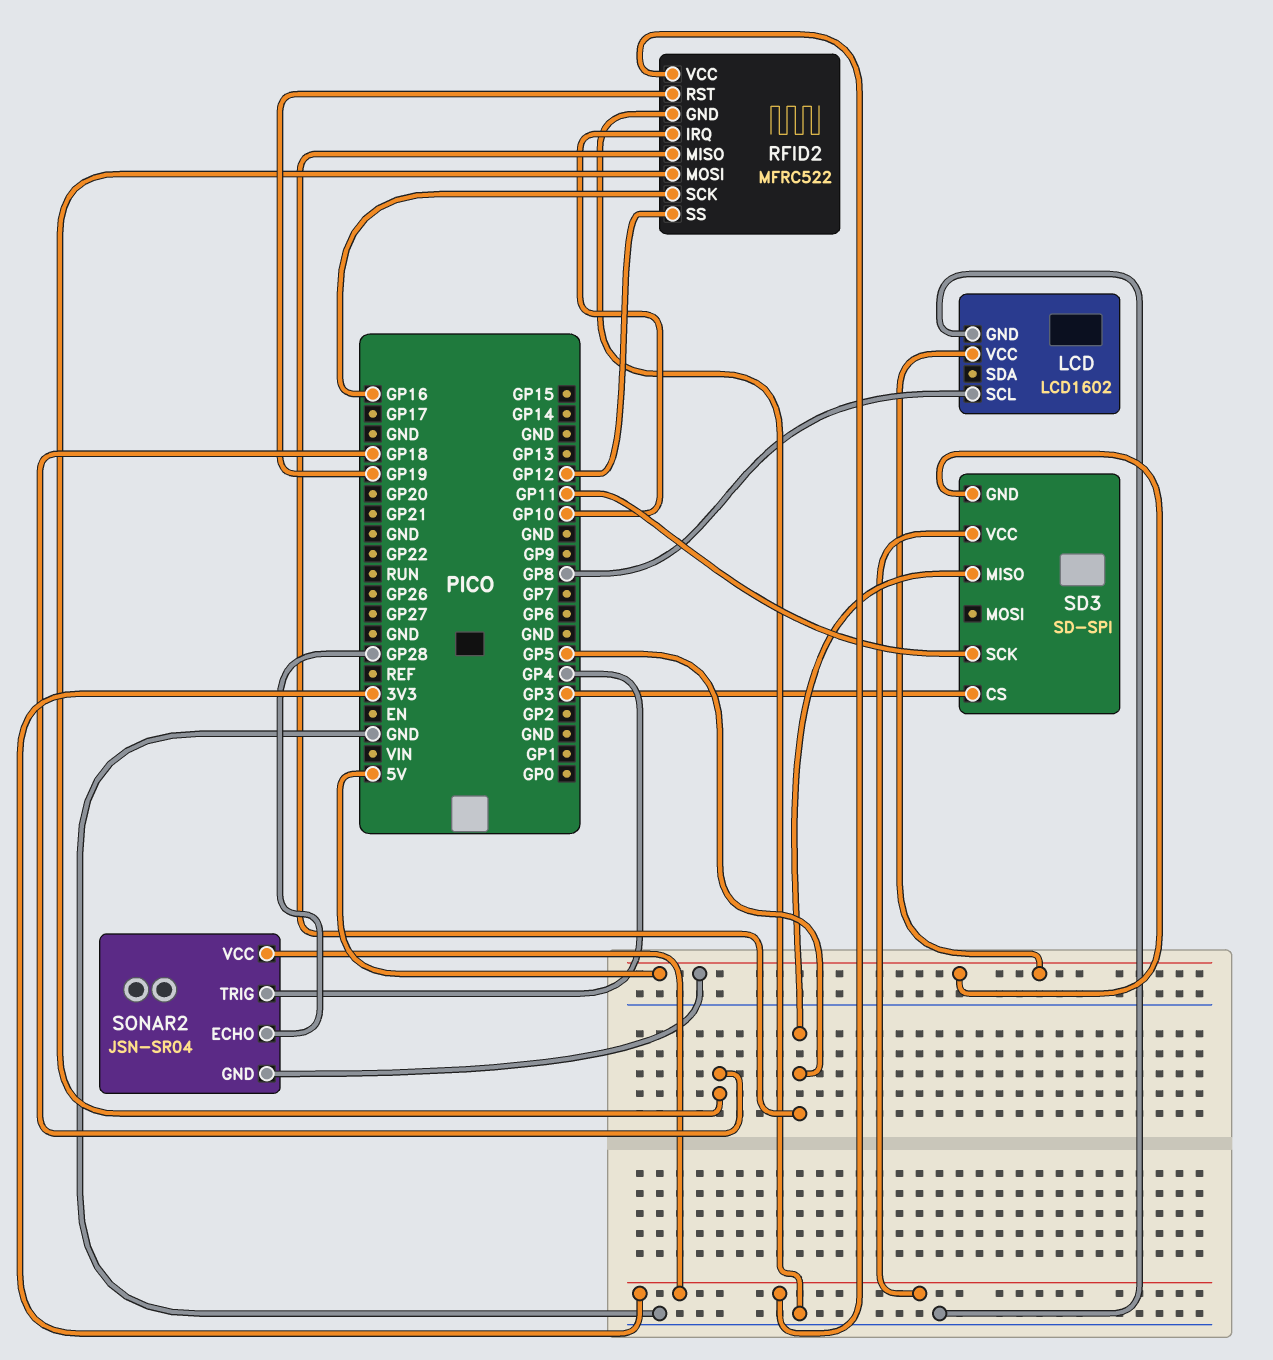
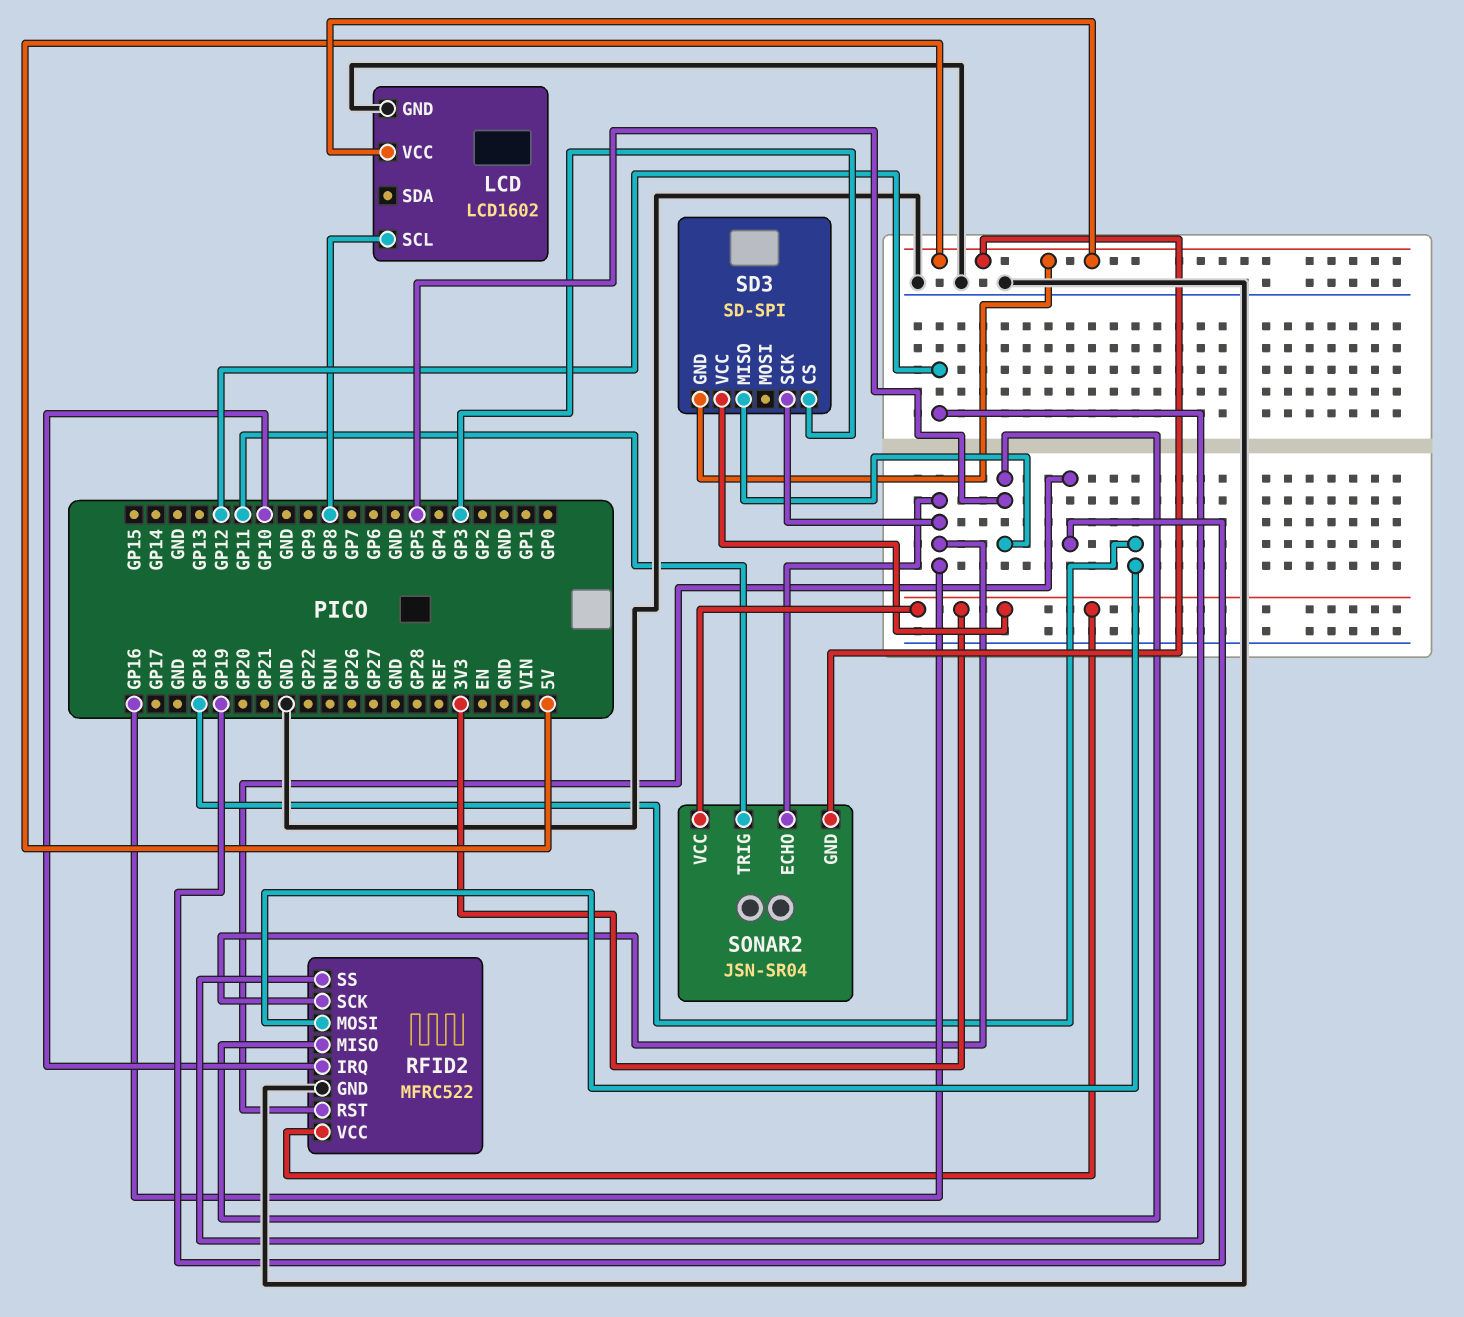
SD3 pin SCK: GP11 -> GP16
SONAR2 pin ECHO: GP28 -> GP16
SONAR2 pin TRIG: GP4 -> GP11

